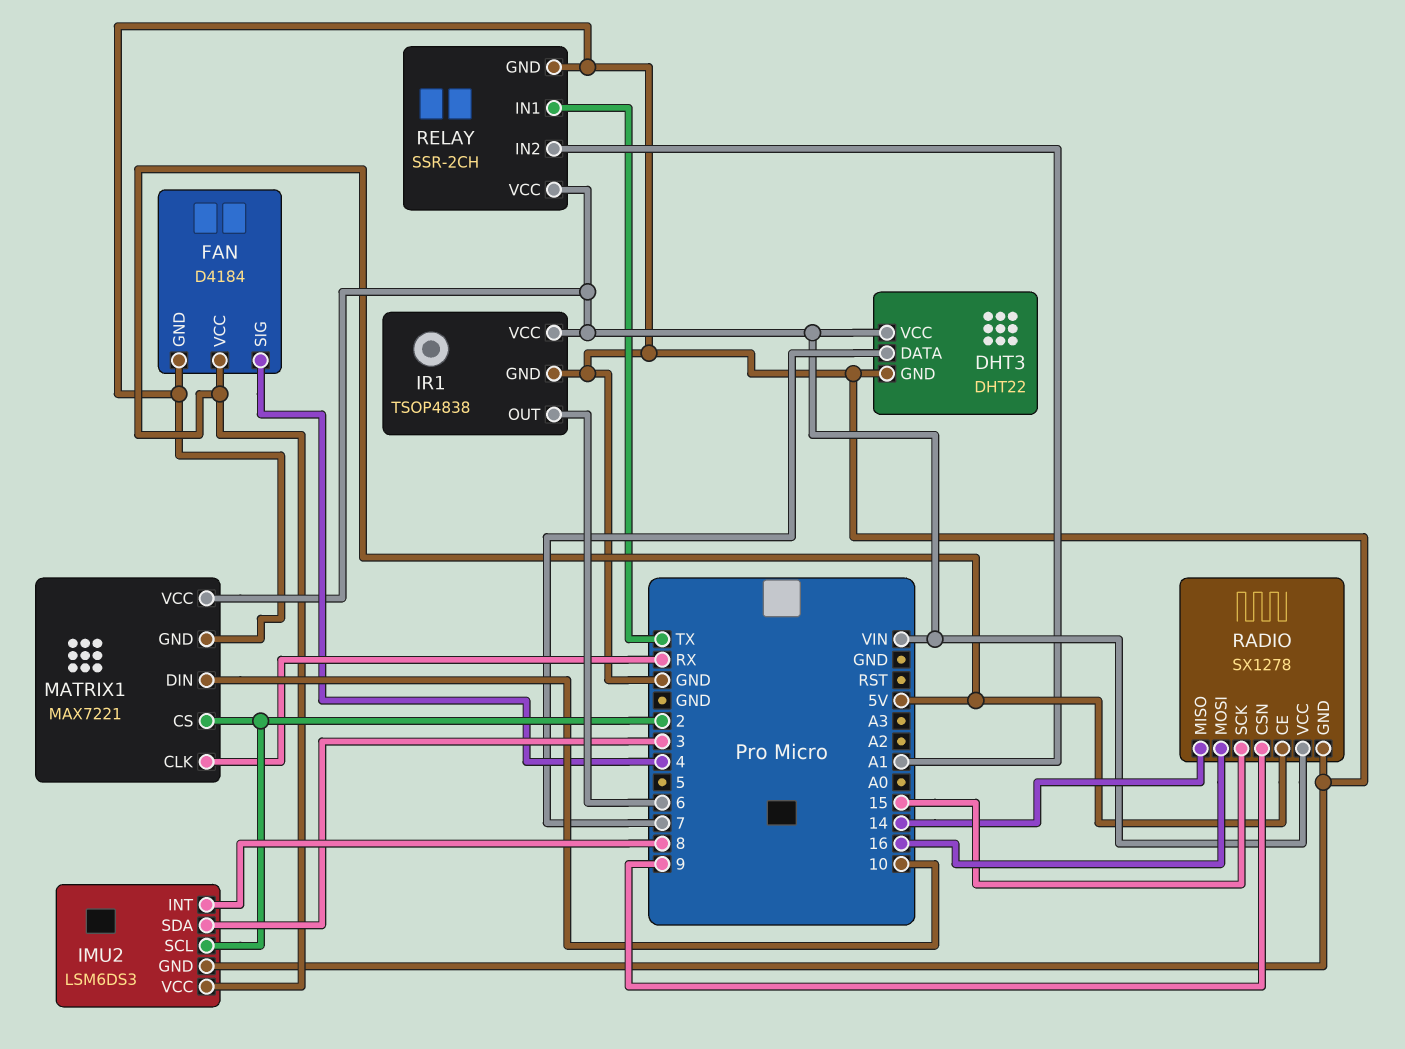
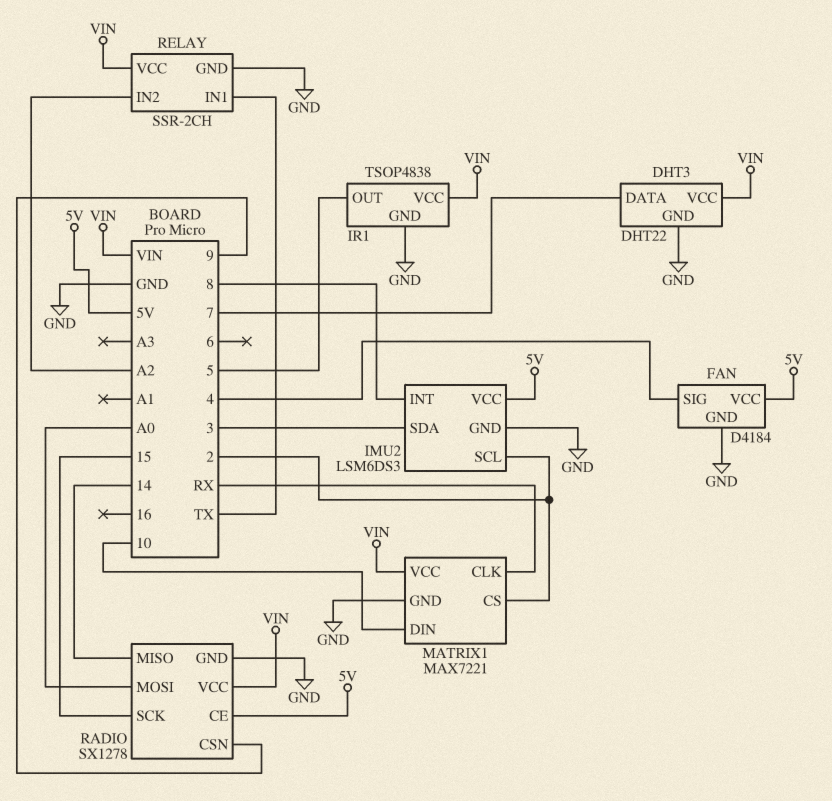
IR1 pin OUT: 6 -> 5
RADIO pin MOSI: 16 -> A0
RELAY pin IN2: A1 -> A2

